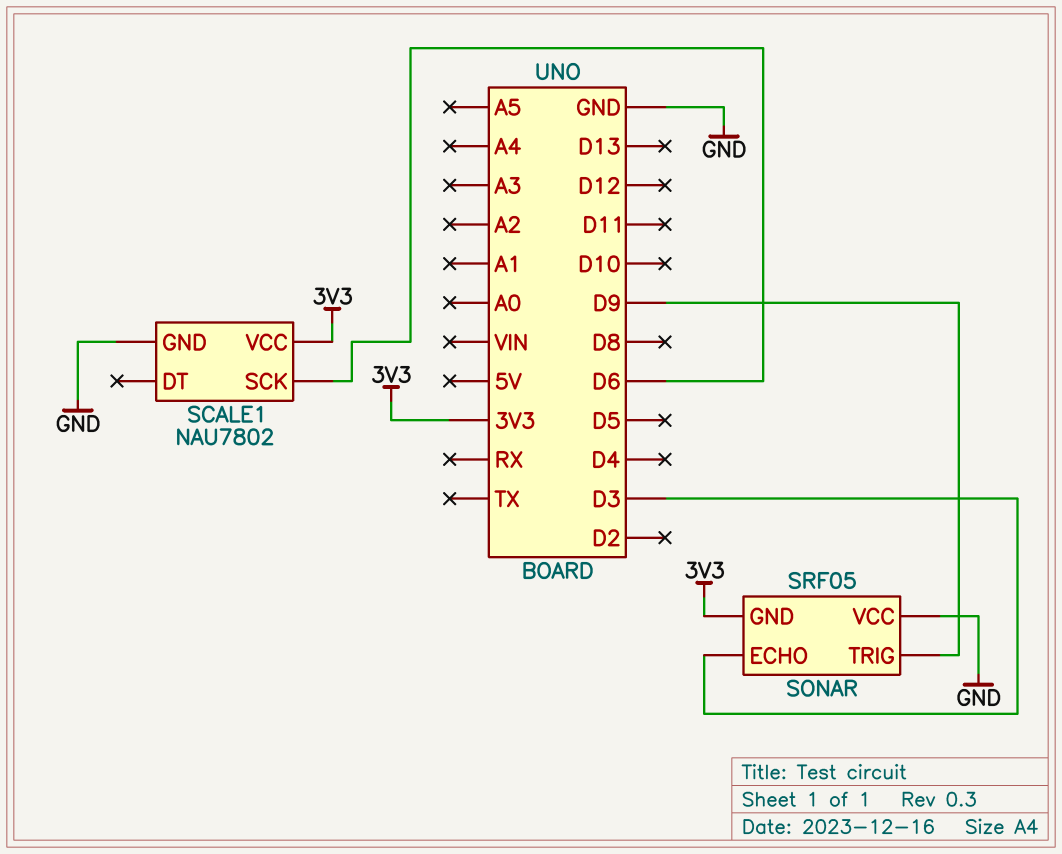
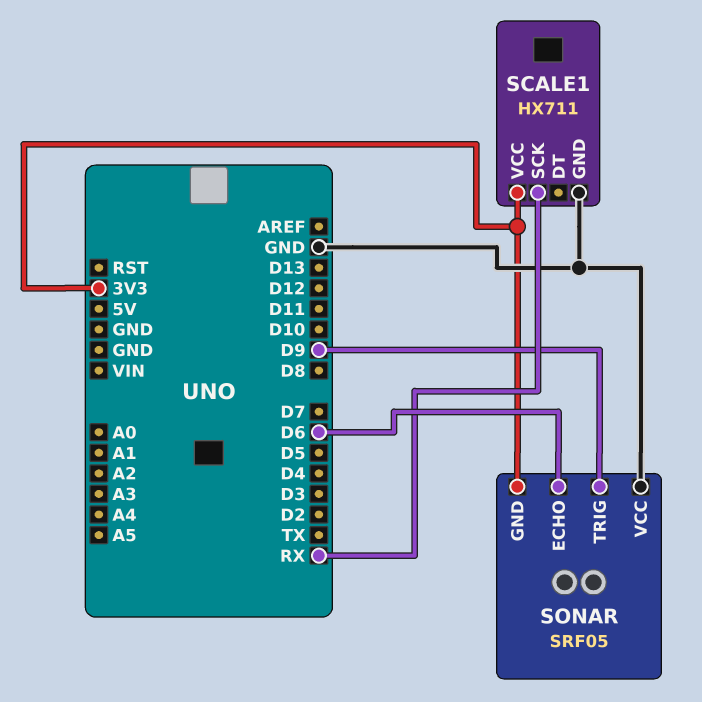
SCALE1: NAU7802 -> HX711
SCALE1 pin SCK: D6 -> RX
SONAR pin ECHO: D3 -> D6

